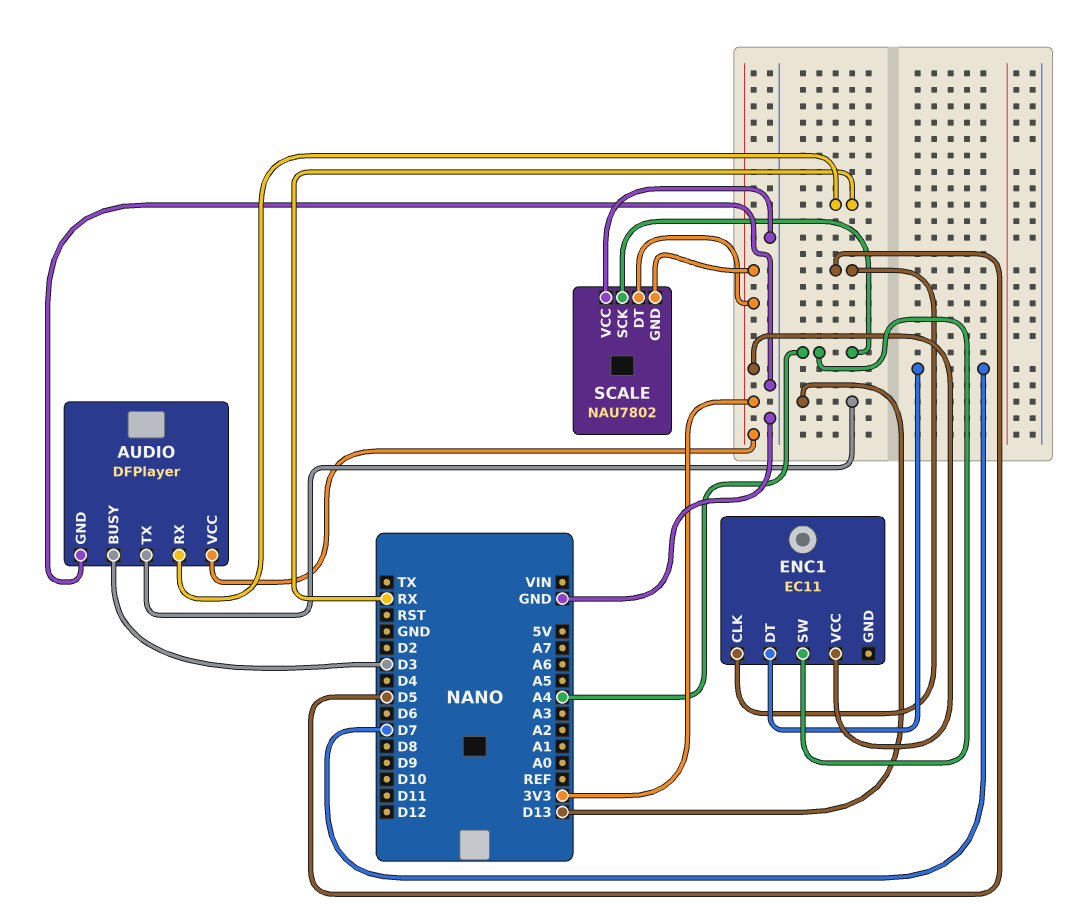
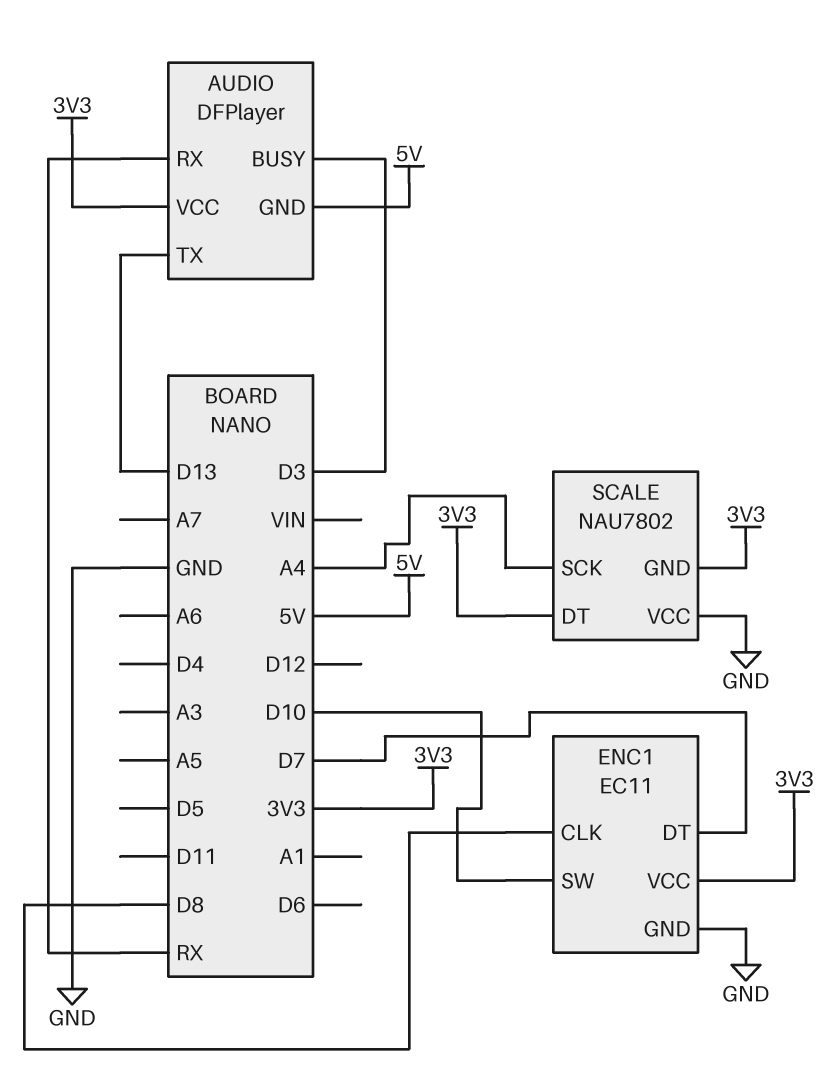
AUDIO pin GND: GND -> 5V
ENC1 pin CLK: D5 -> D8
ENC1 pin GND: none -> GND
ENC1 pin SW: A4 -> D10

